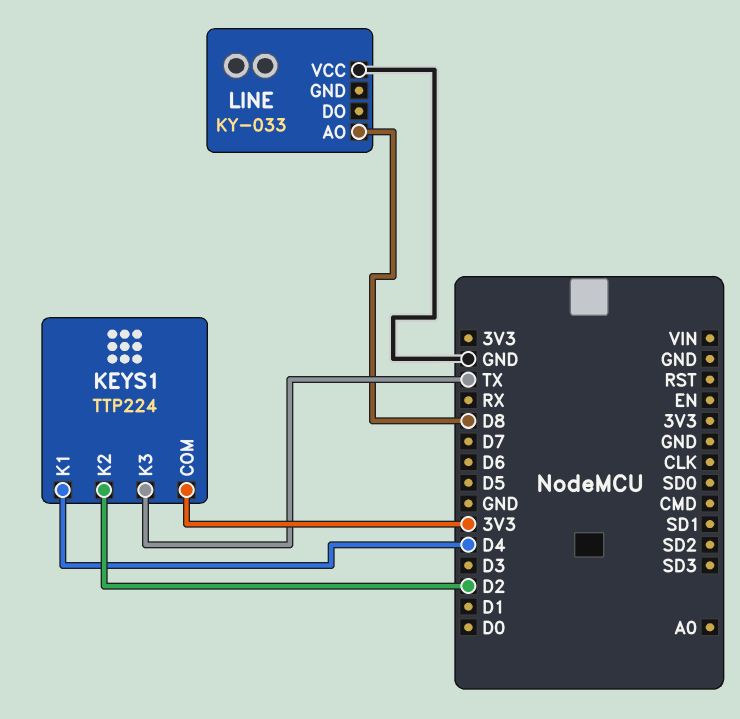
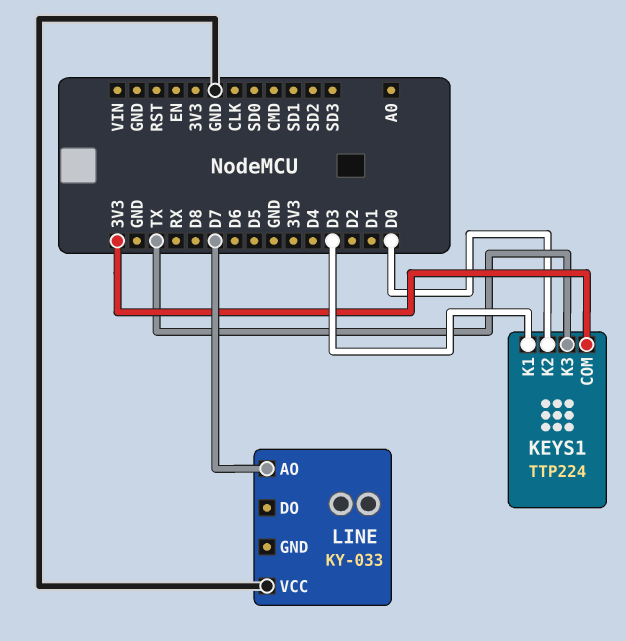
KEYS1 pin K1: D4 -> D3
KEYS1 pin K2: D2 -> D0
LINE pin AO: D8 -> D7

